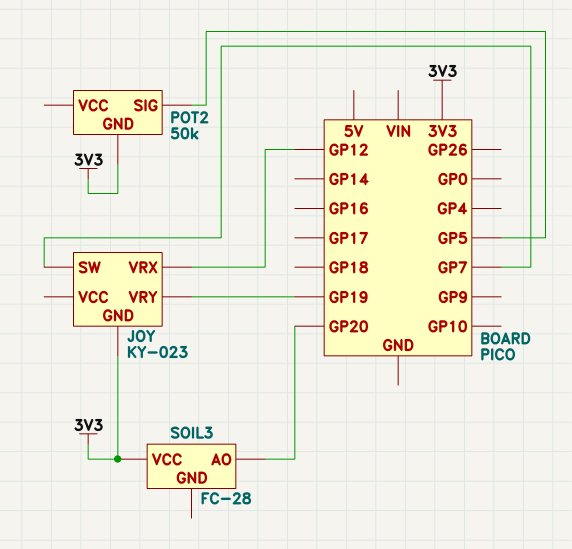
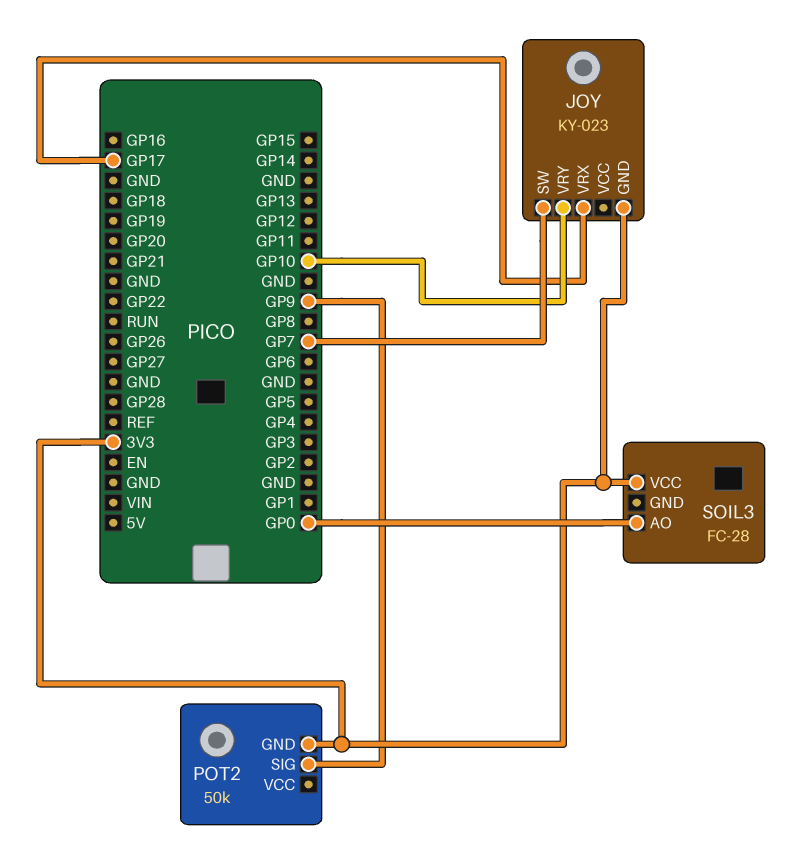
JOY pin VRX: GP12 -> GP17
JOY pin VRY: GP19 -> GP10
POT2 pin SIG: GP5 -> GP9
SOIL3 pin AO: GP20 -> GP0

